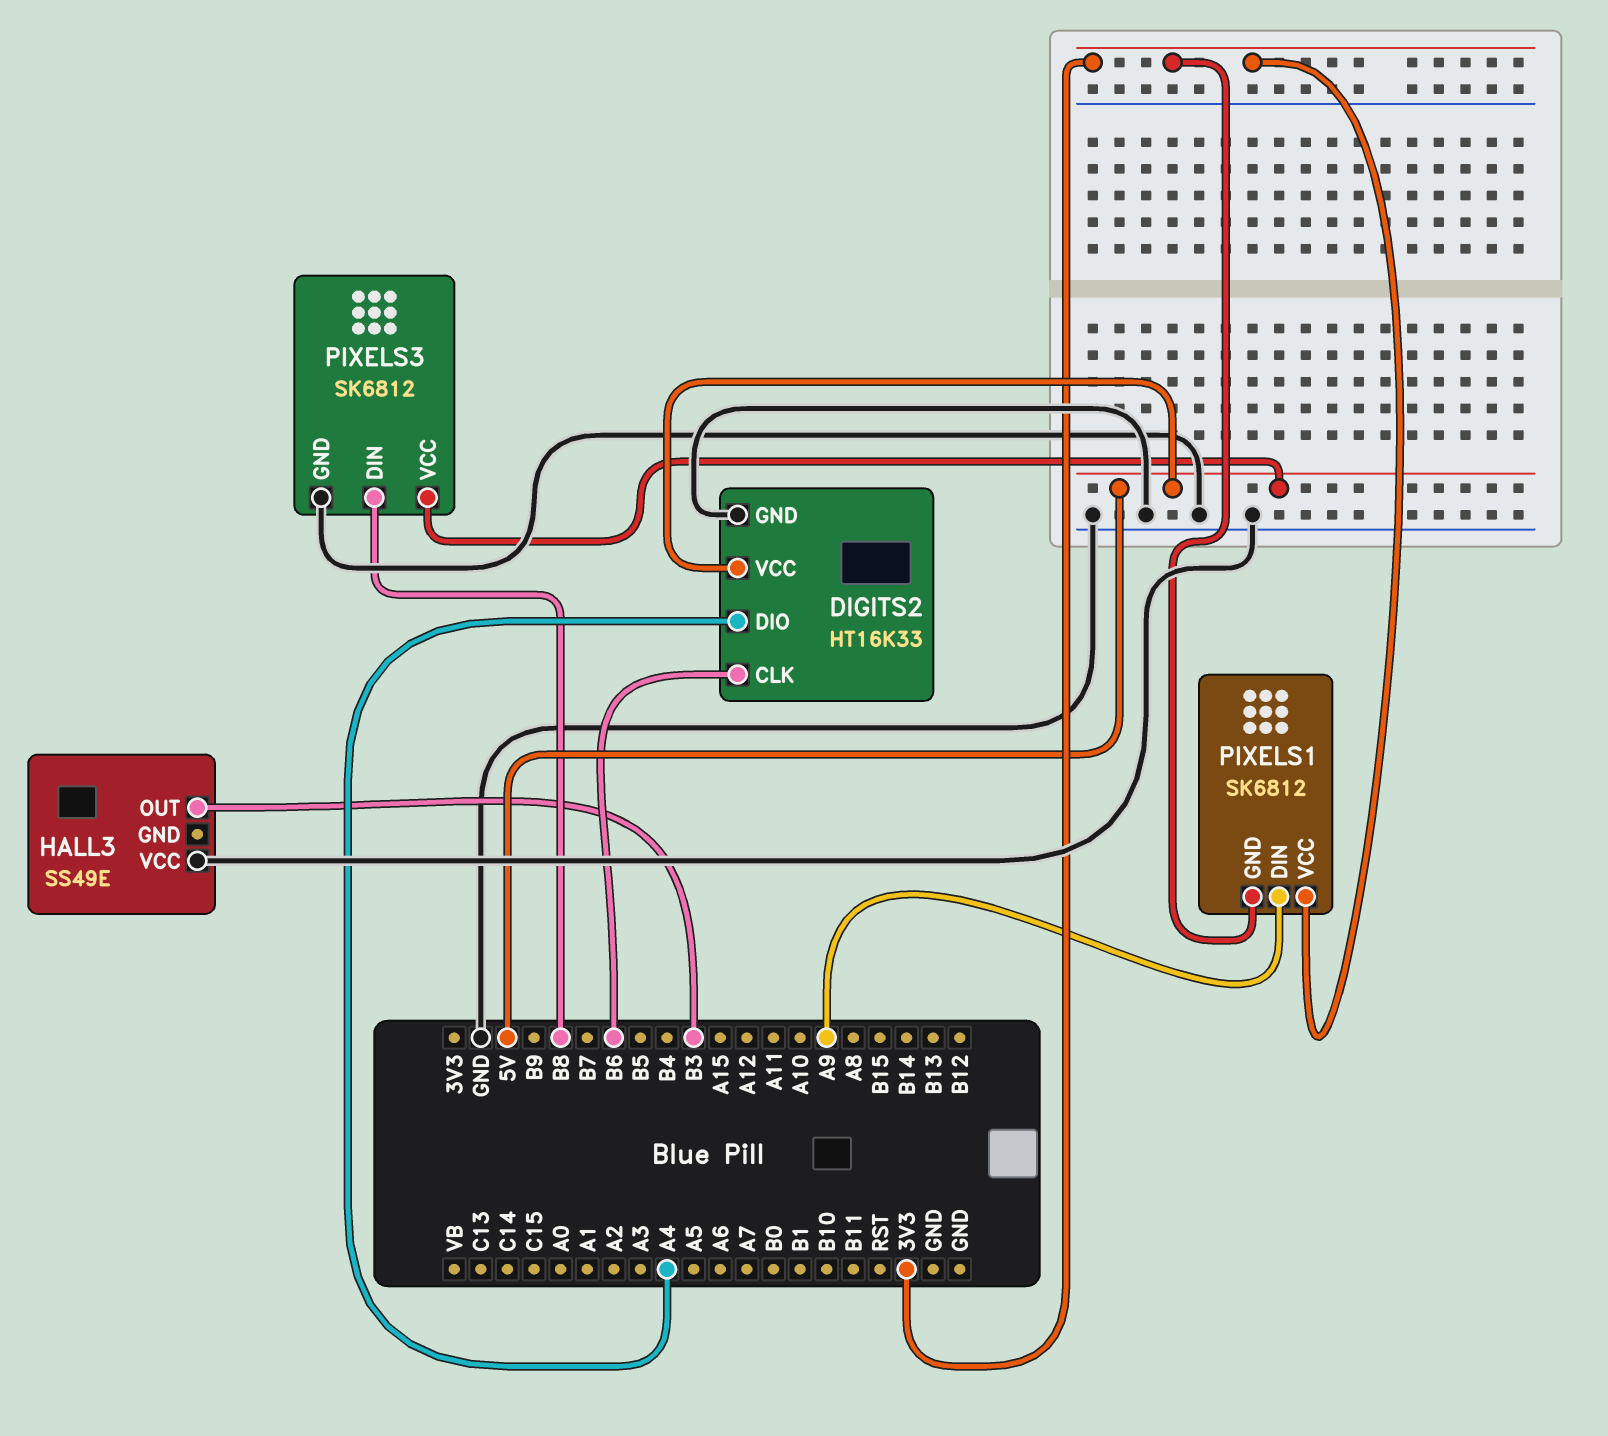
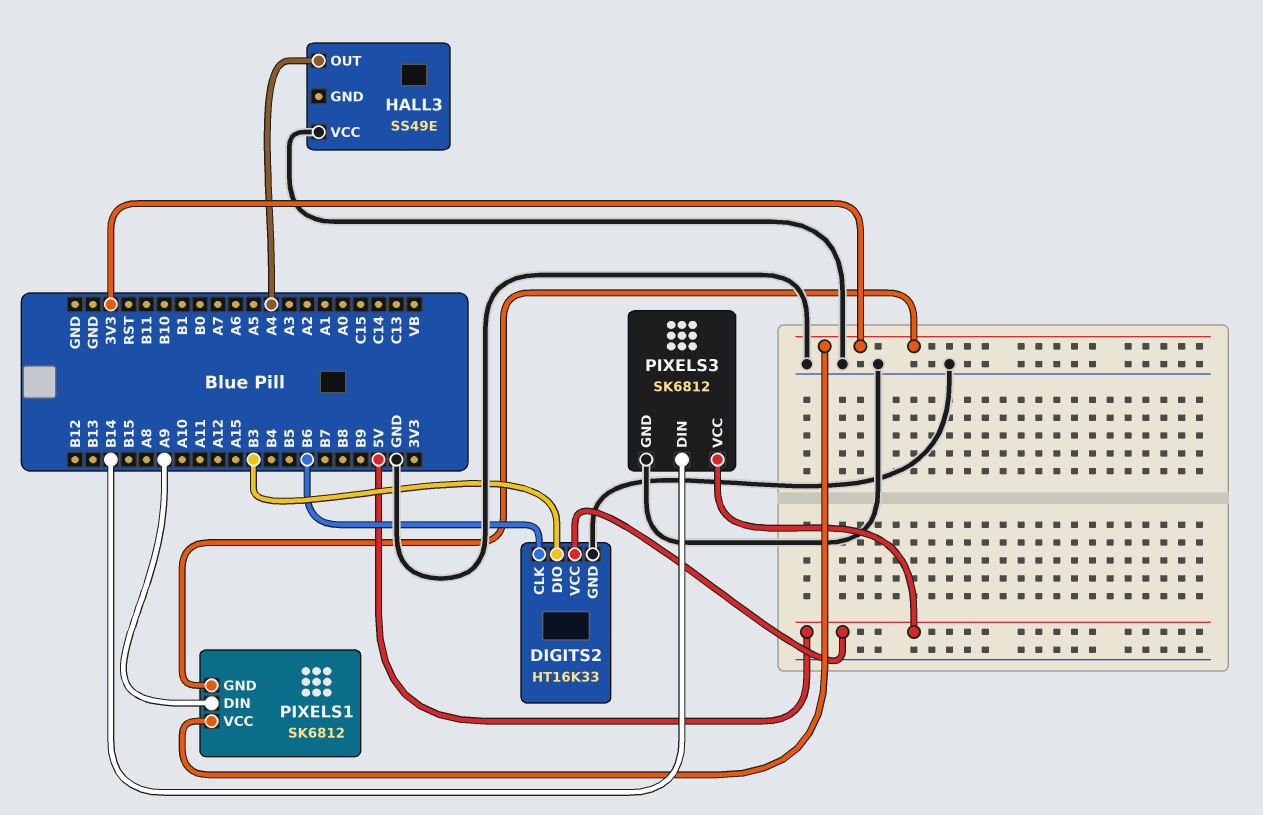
DIGITS2 pin DIO: A4 -> B3
HALL3 pin OUT: B3 -> A4
PIXELS3 pin DIN: B8 -> B14

